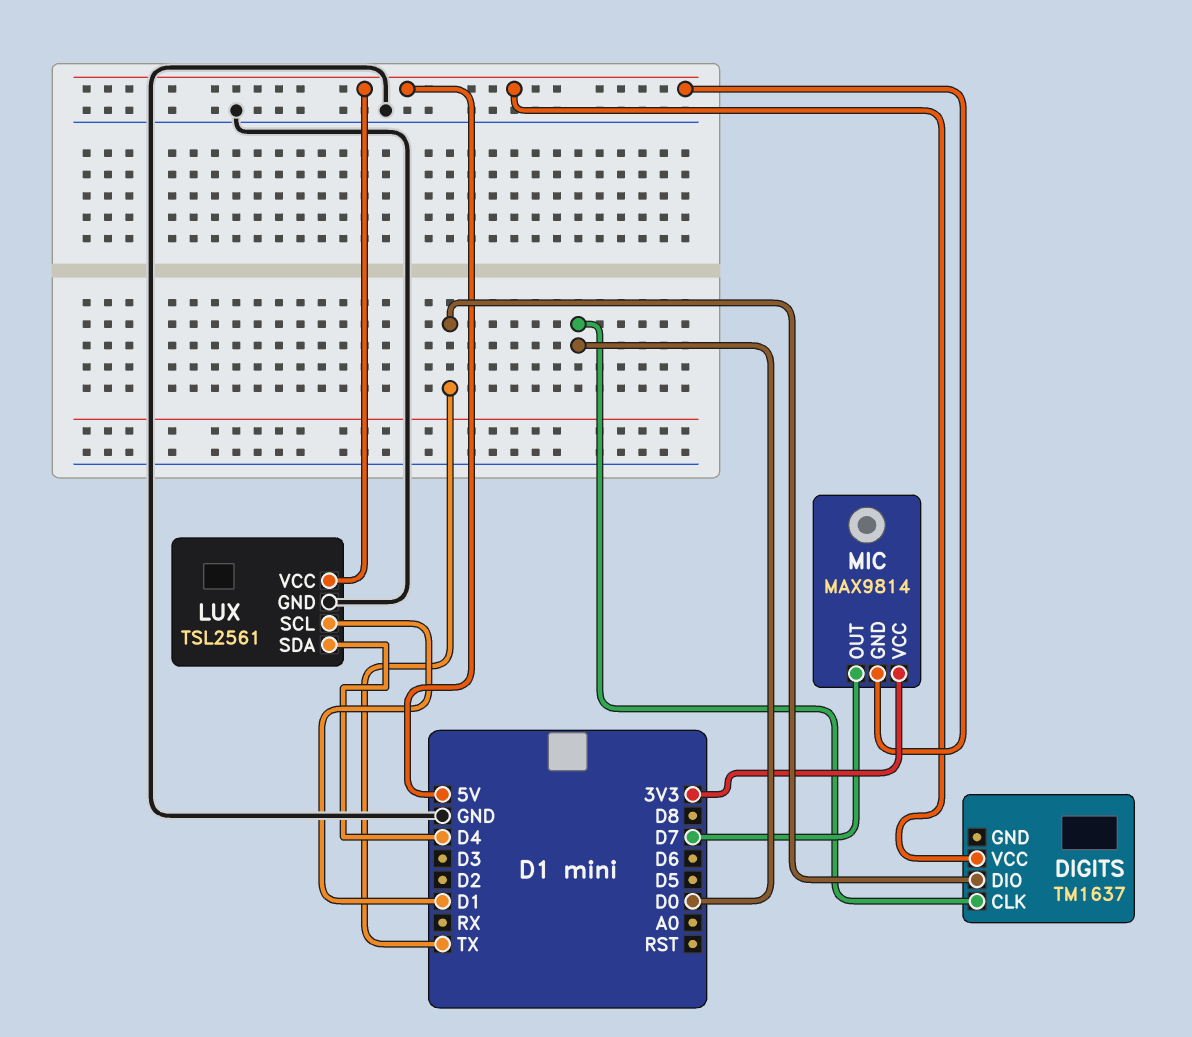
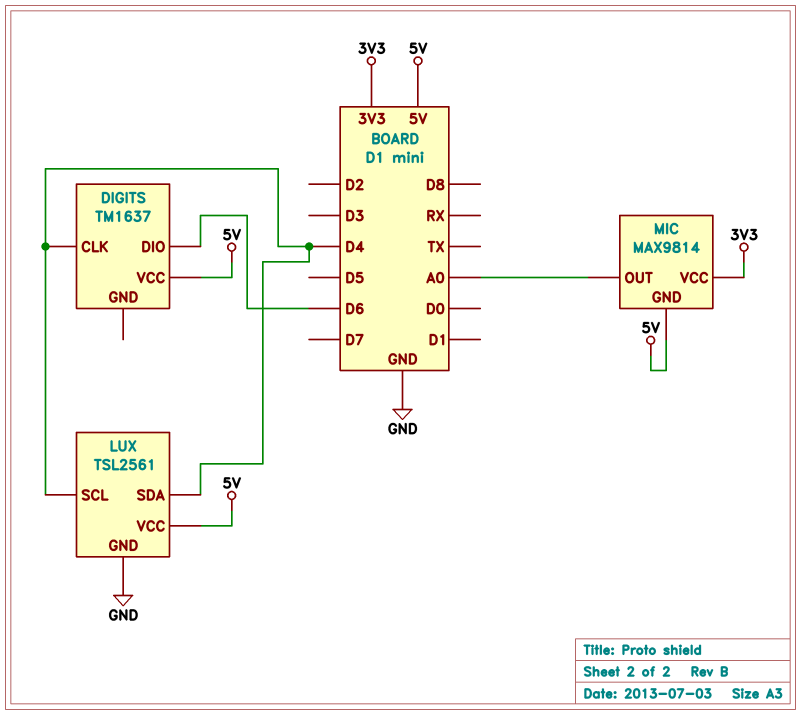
DIGITS pin CLK: D0 -> D4
DIGITS pin DIO: TX -> D6
LUX pin SCL: D1 -> D4
MIC pin OUT: D7 -> A0

